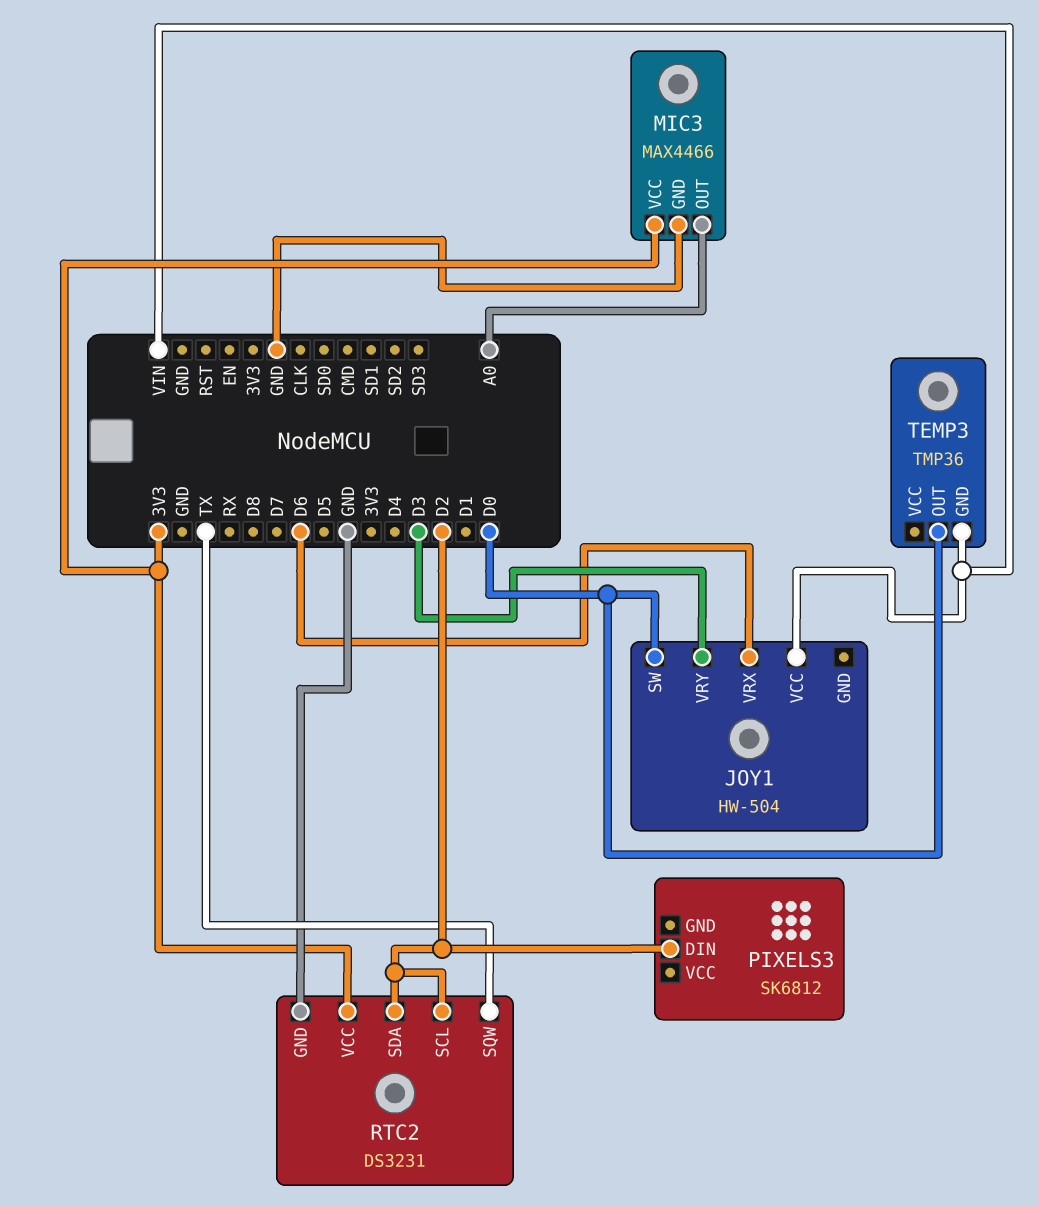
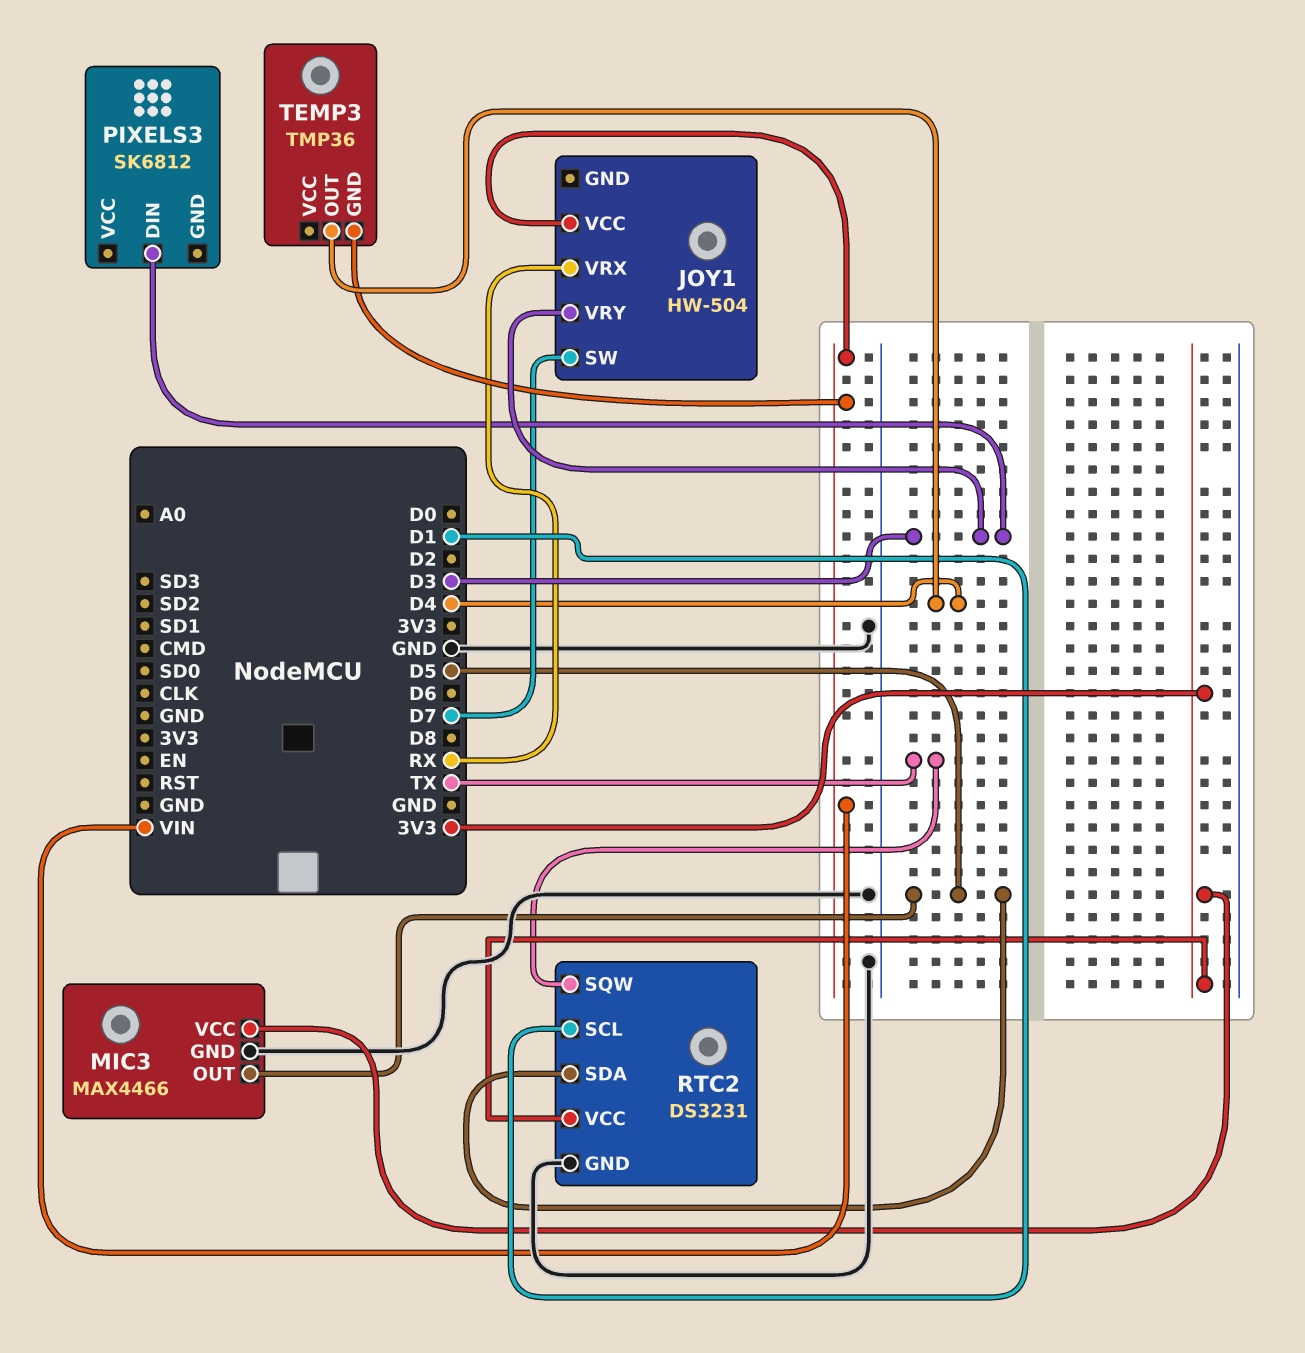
JOY1 pin SW: D0 -> D7
JOY1 pin VRX: D6 -> RX
MIC3 pin OUT: A0 -> D5
PIXELS3 pin DIN: D2 -> D3
RTC2 pin SCL: D2 -> D1
RTC2 pin SDA: D2 -> D5
TEMP3 pin OUT: D0 -> D4

